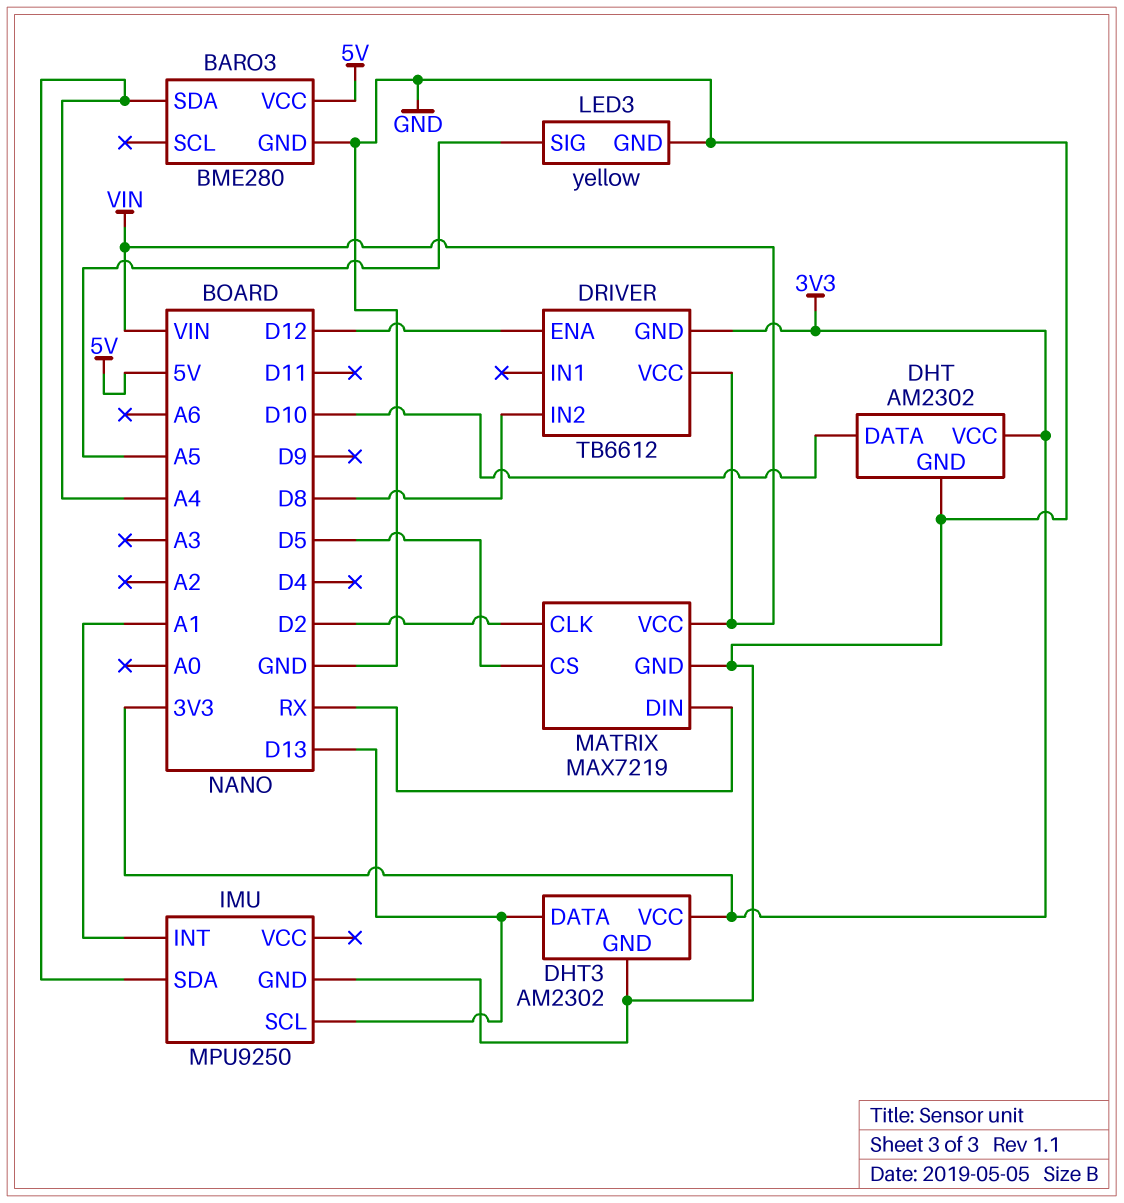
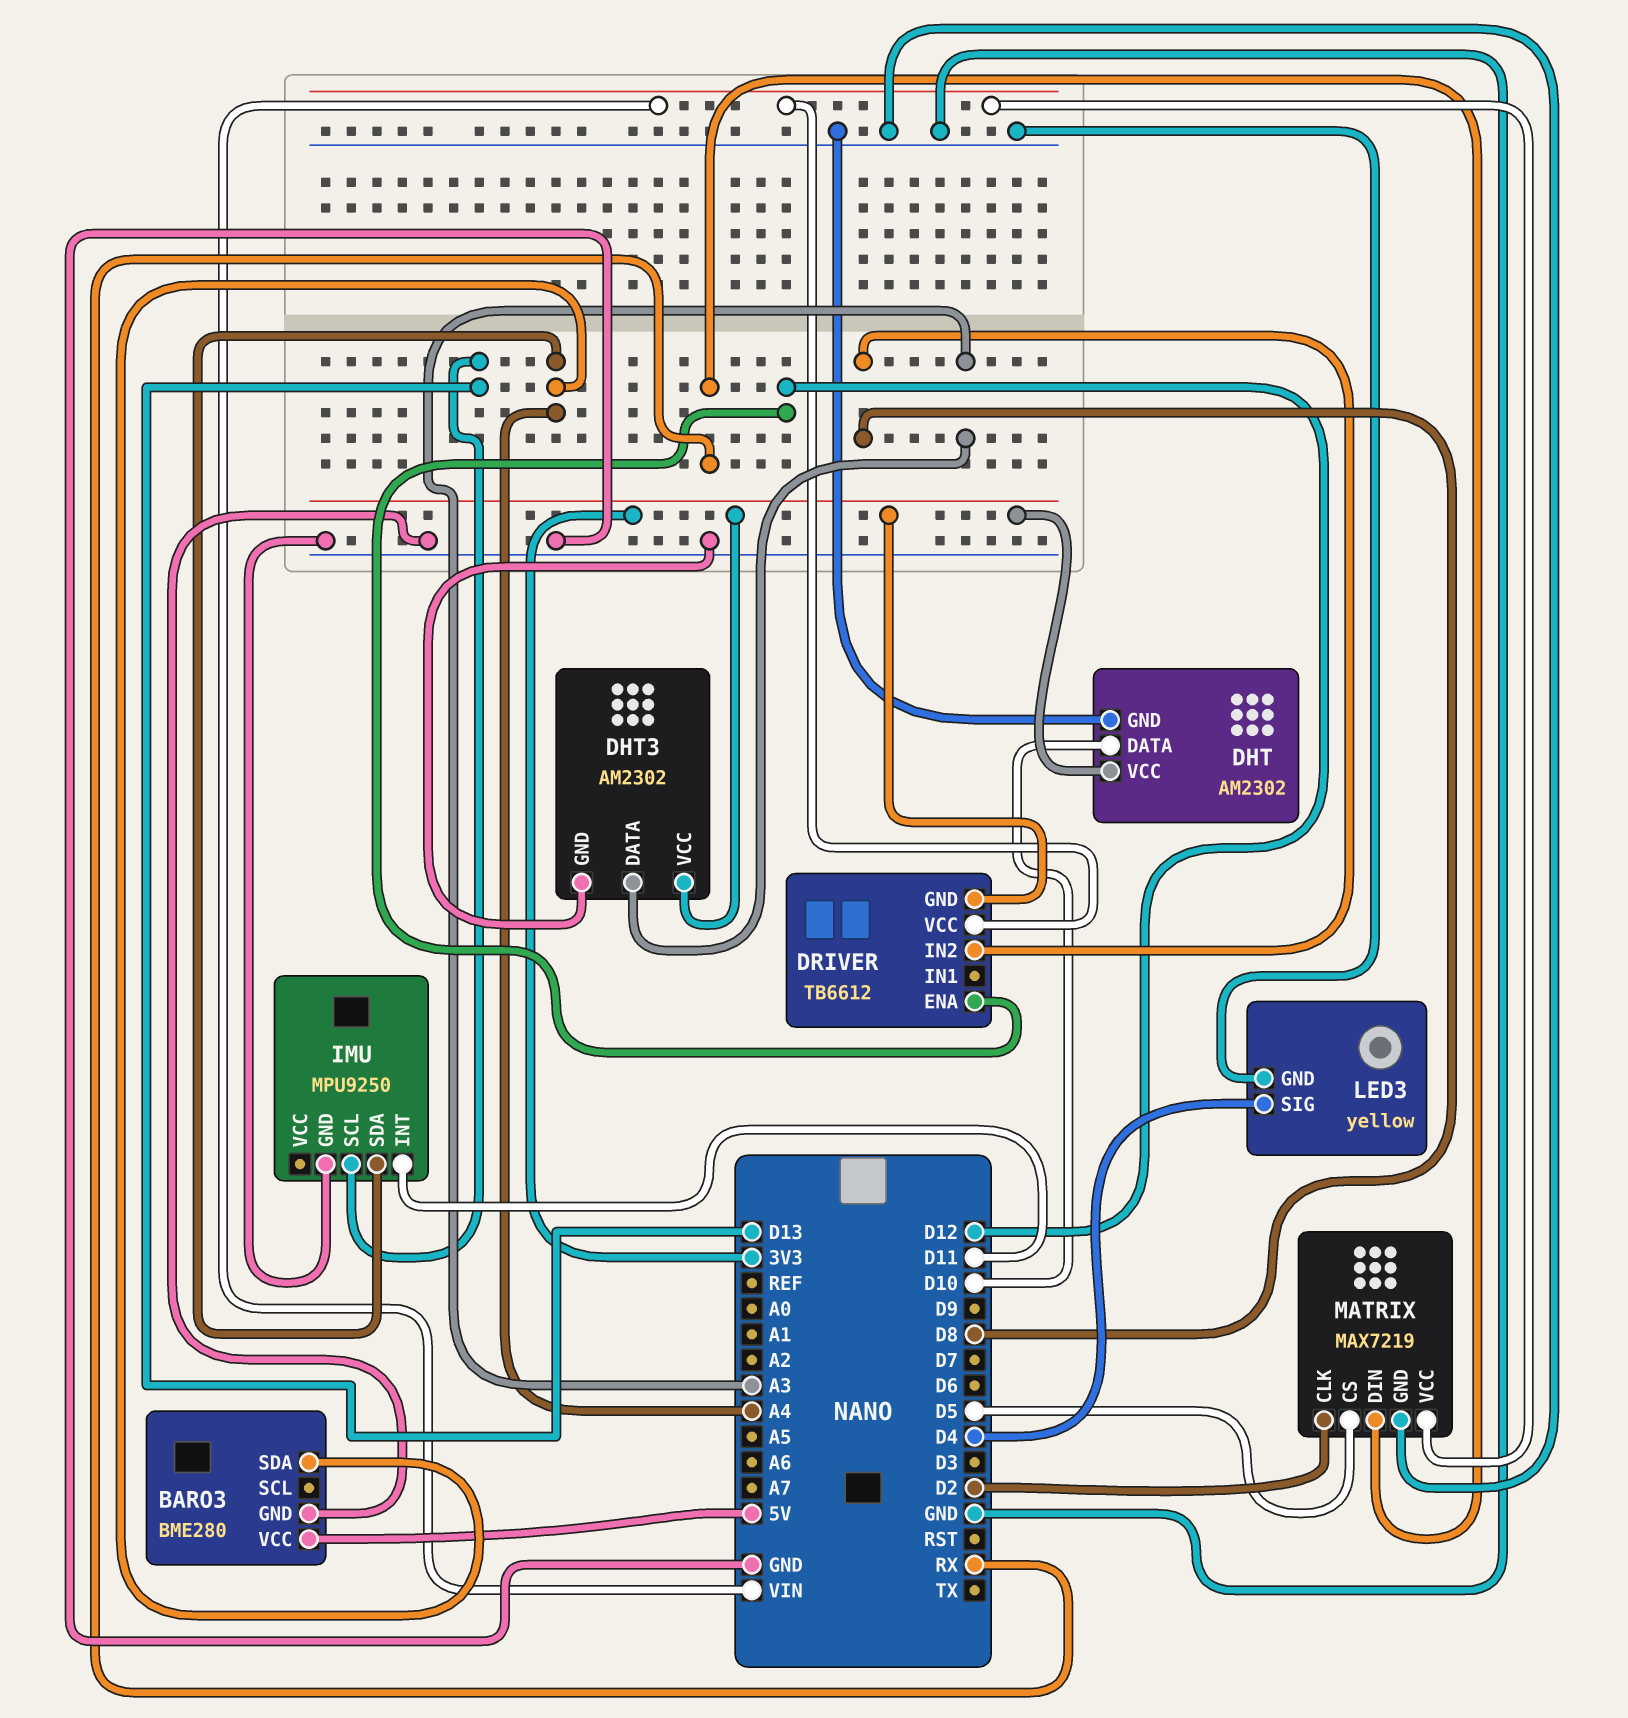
DHT3 pin DATA: D13 -> A3
IMU pin INT: A1 -> D11
LED3 pin SIG: A5 -> D4

